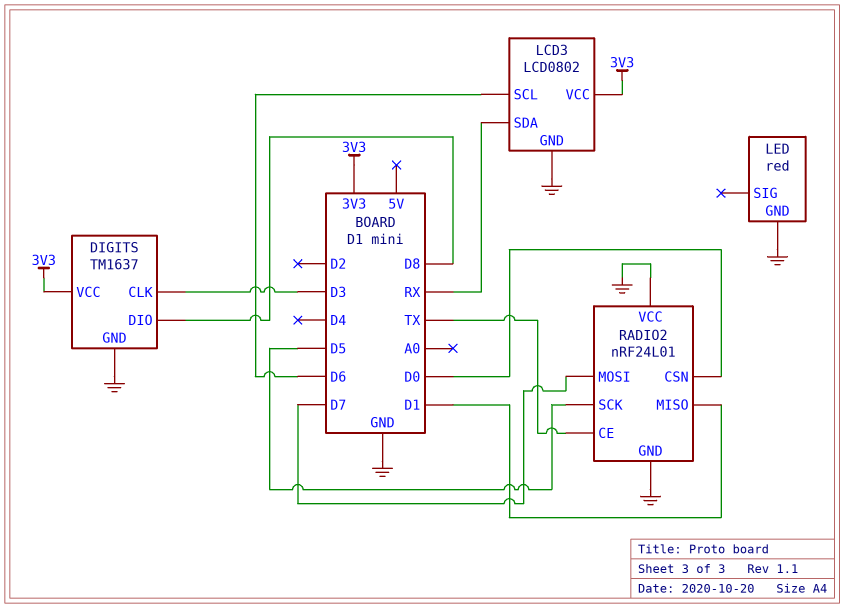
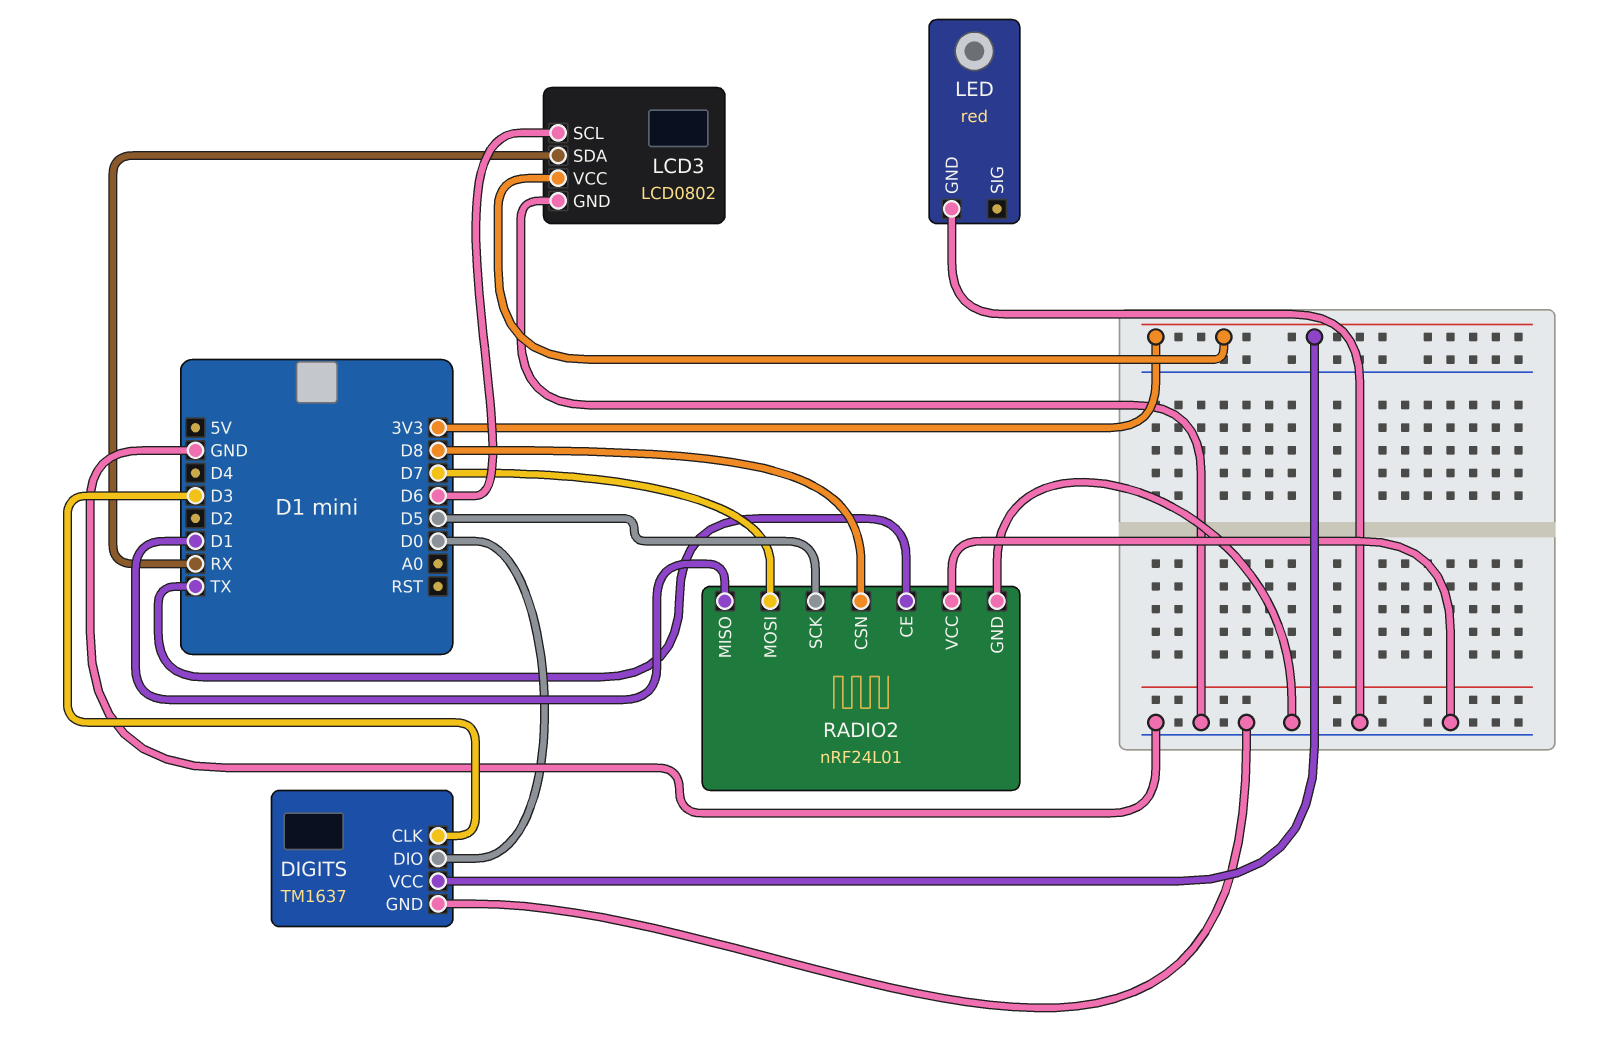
DIGITS pin DIO: D8 -> D0
RADIO2 pin CSN: D0 -> D8

